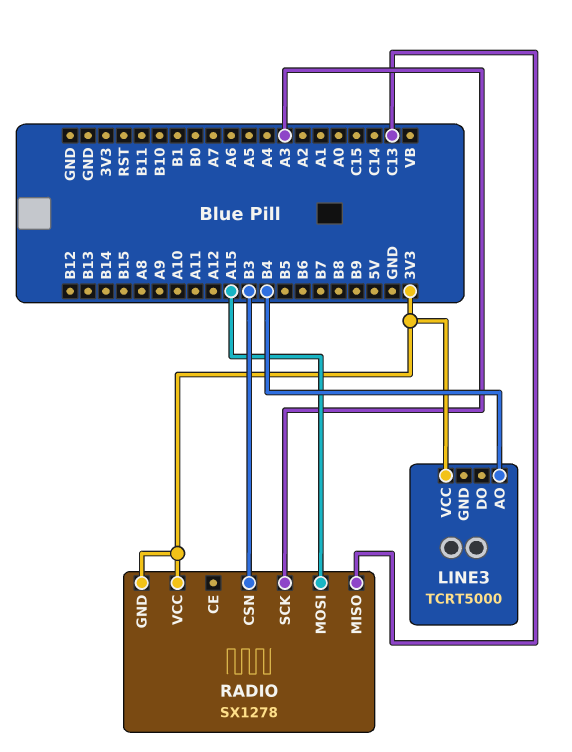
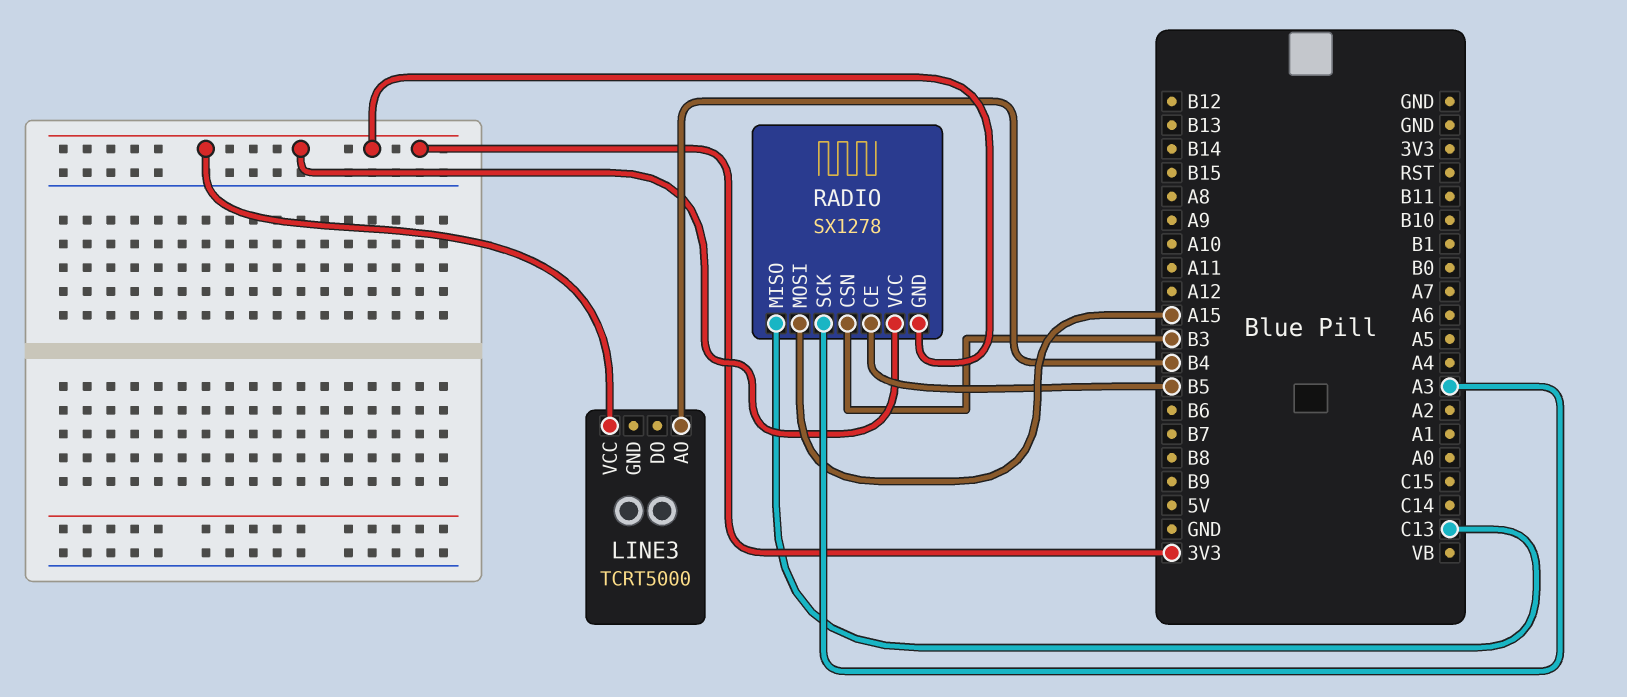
RADIO pin CE: none -> B5

